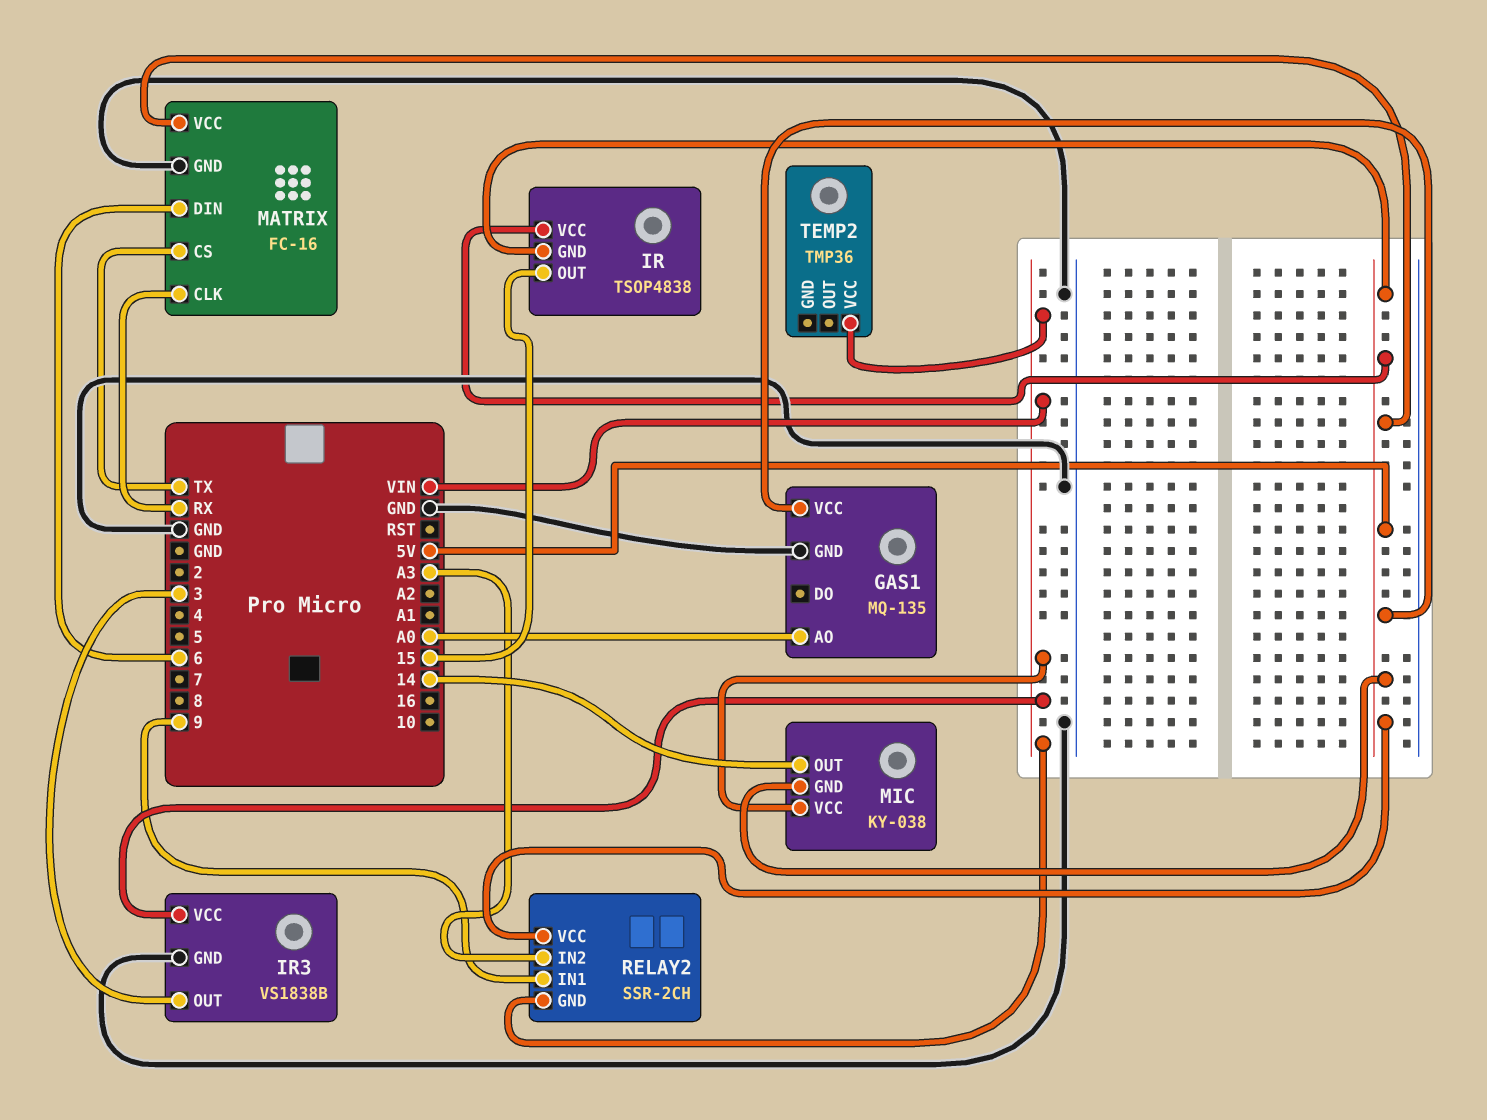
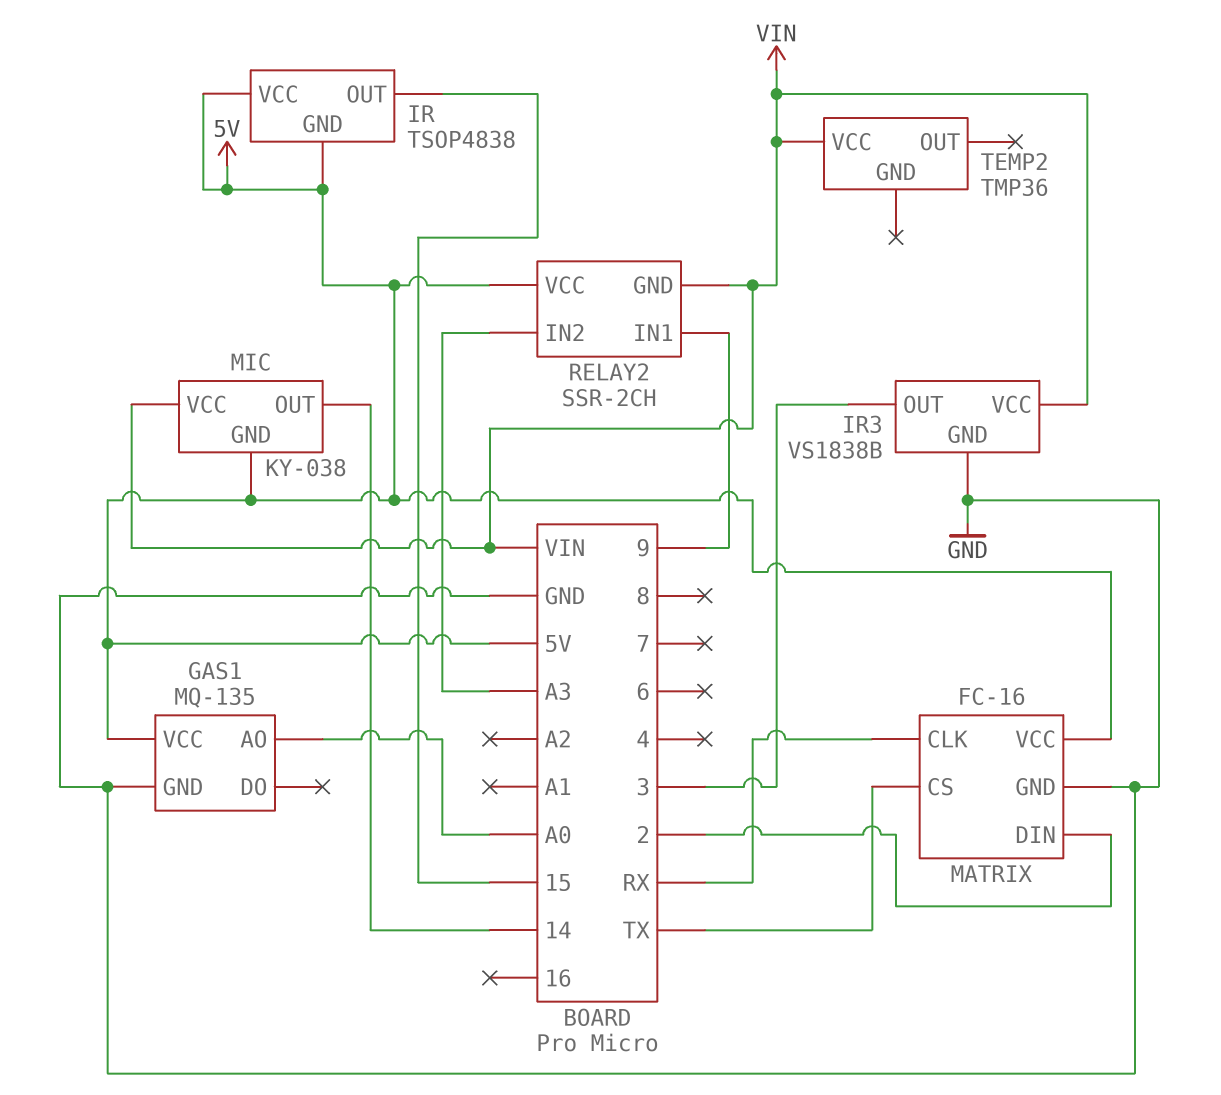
MATRIX pin DIN: 6 -> 2

